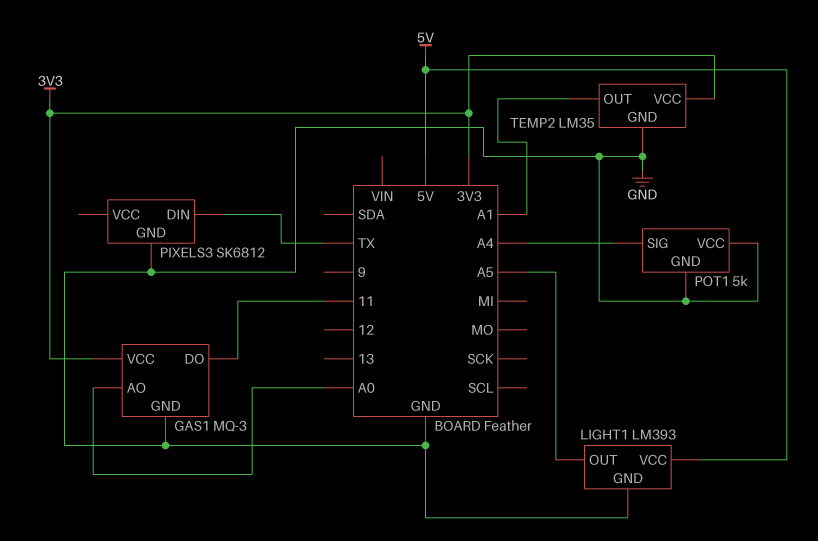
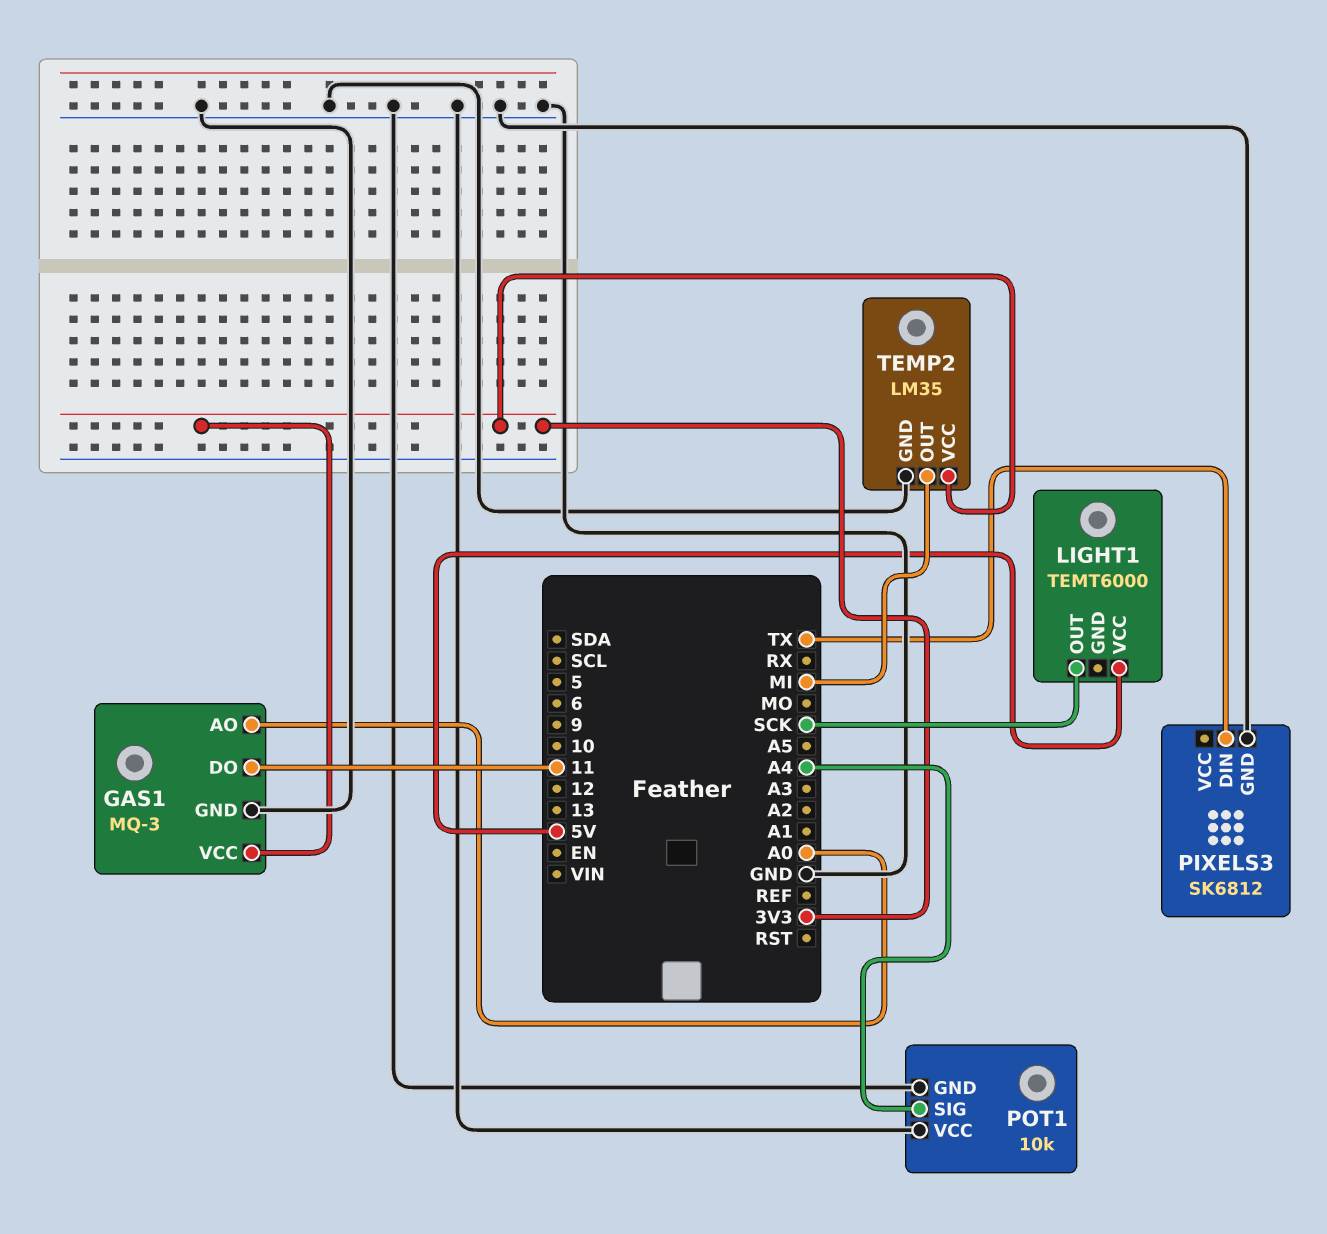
LIGHT1: LM393 -> TEMT6000
LIGHT1 pin GND: GND -> none
LIGHT1 pin OUT: A5 -> SCK
POT1: 5k -> 10k
TEMP2 pin OUT: A1 -> MI

